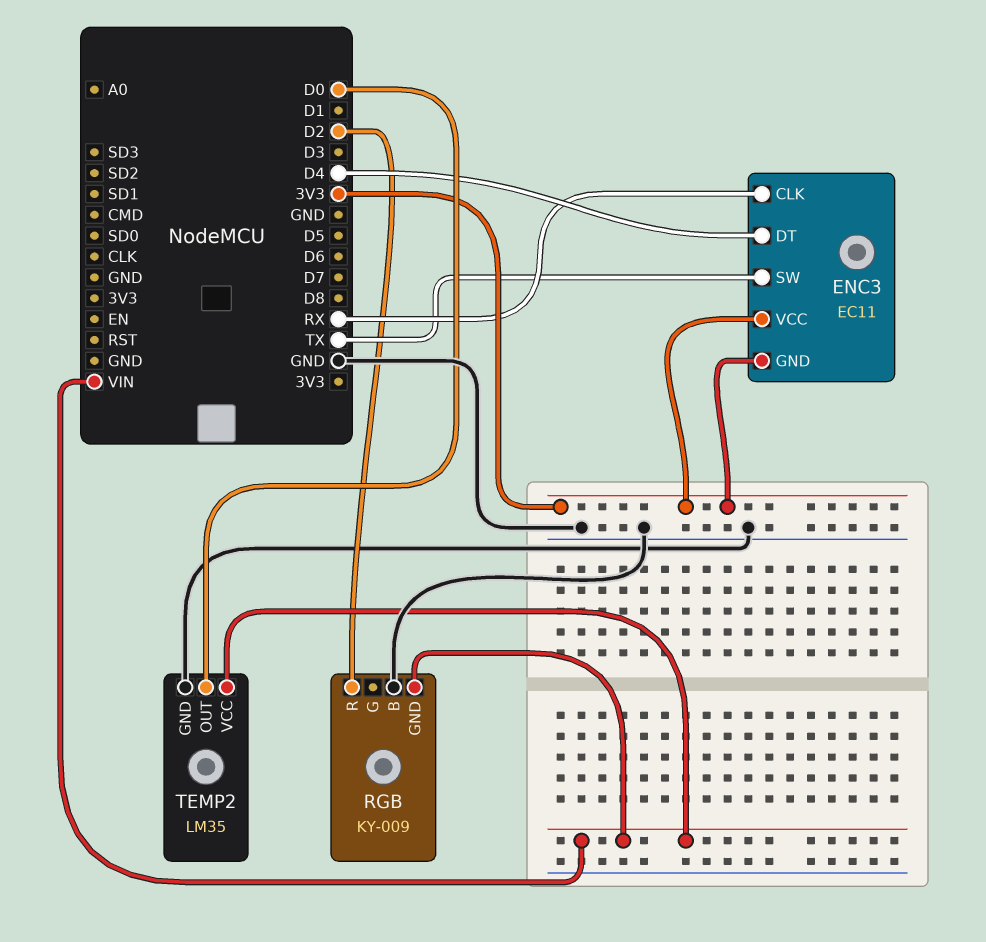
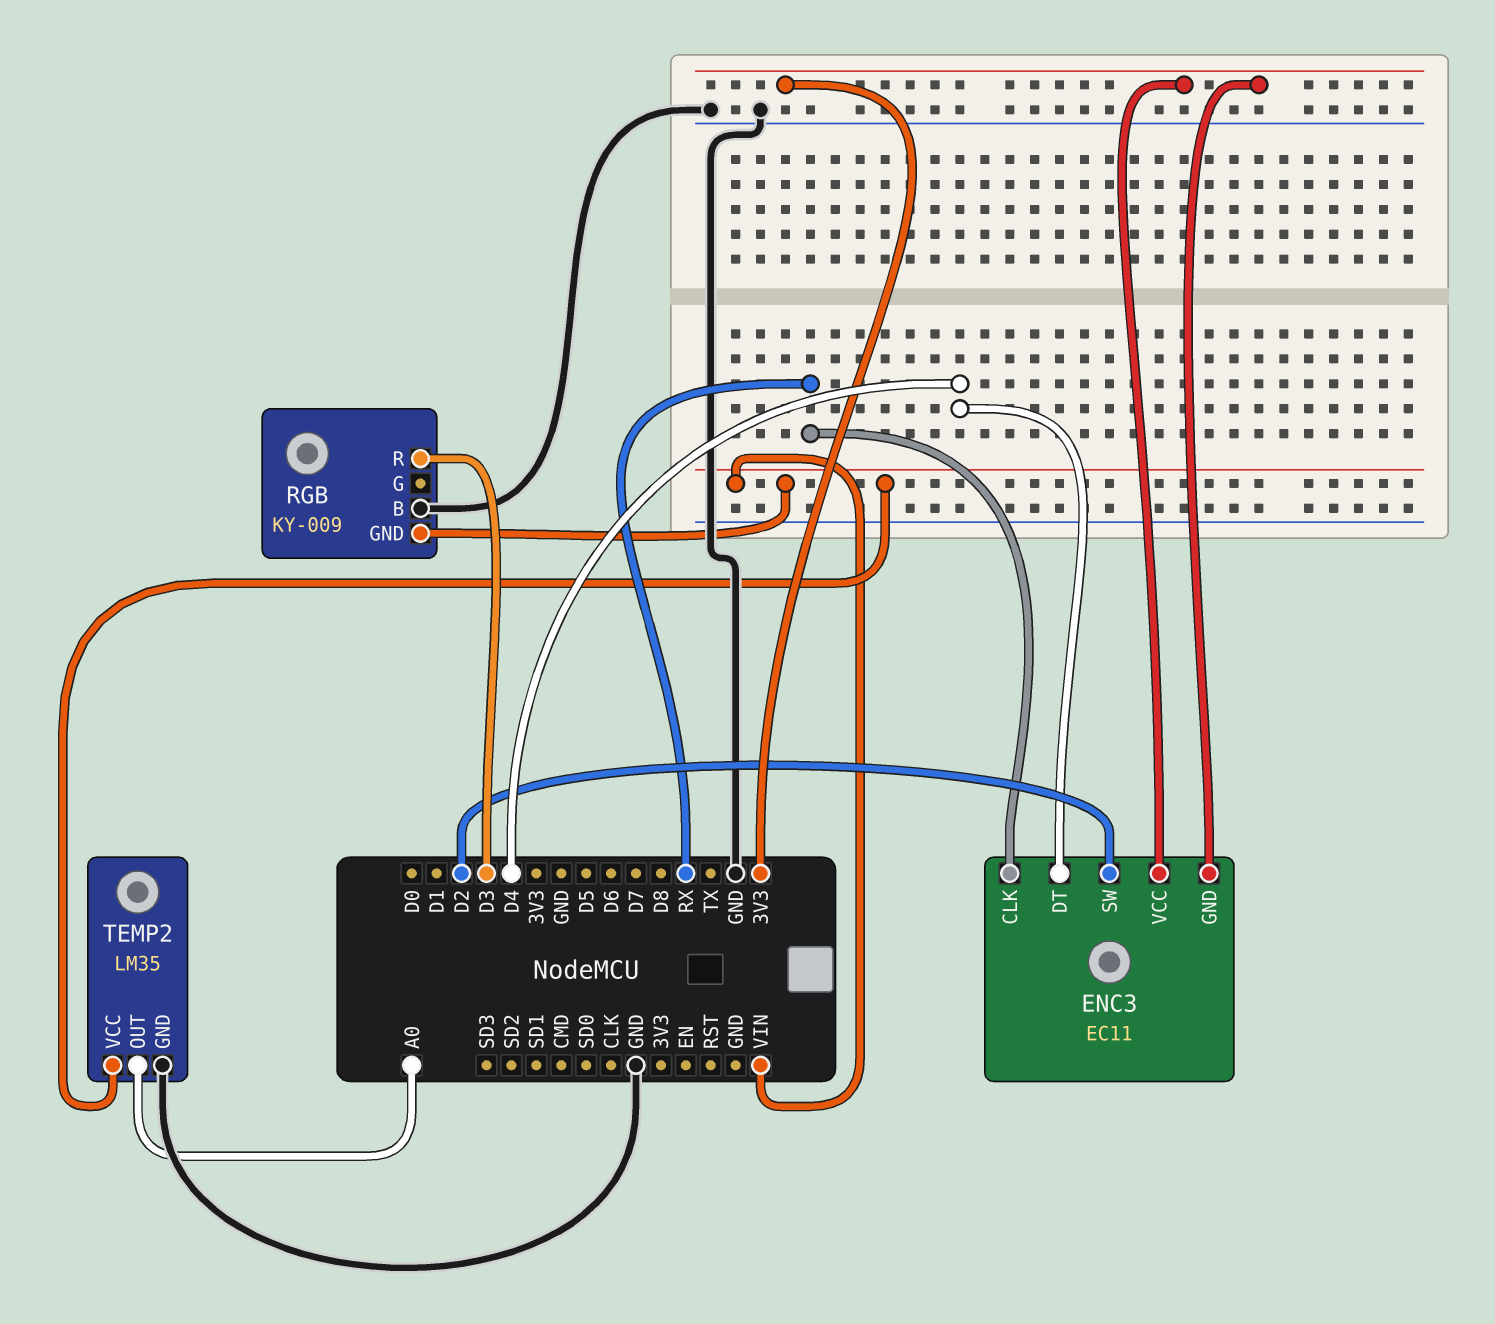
ENC3 pin SW: TX -> D2
RGB pin R: D2 -> D3
TEMP2 pin OUT: D0 -> A0

